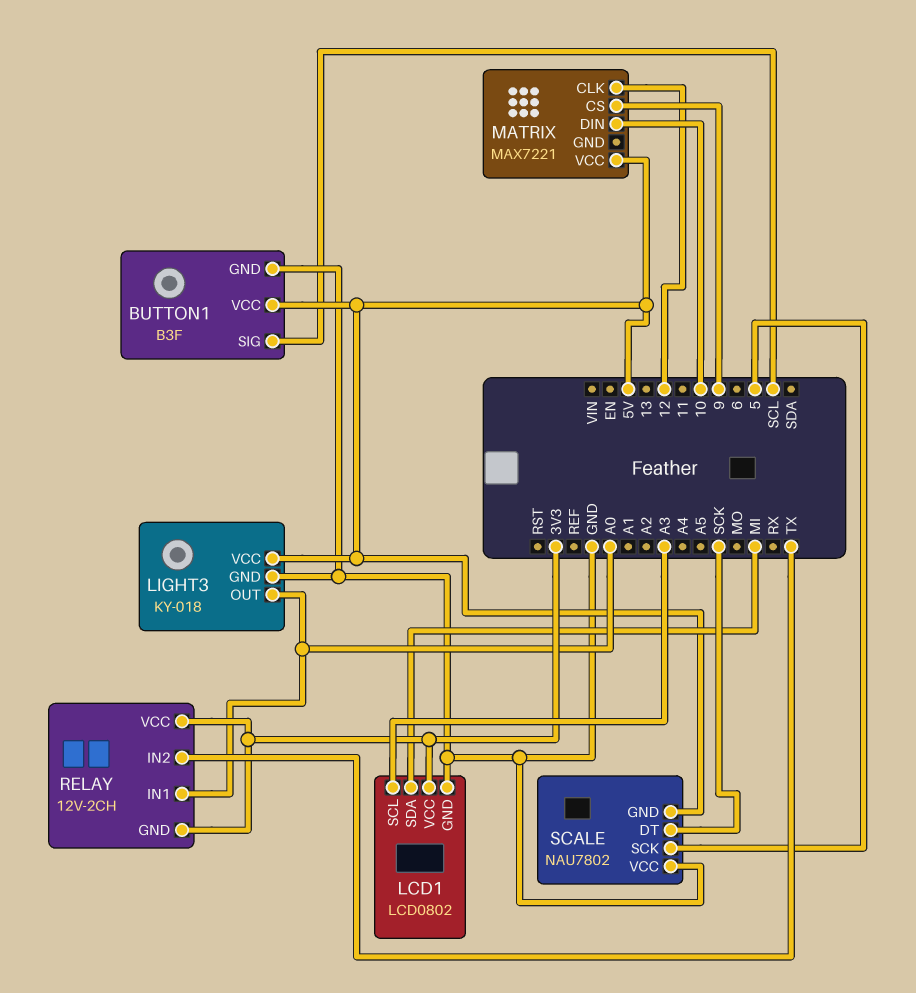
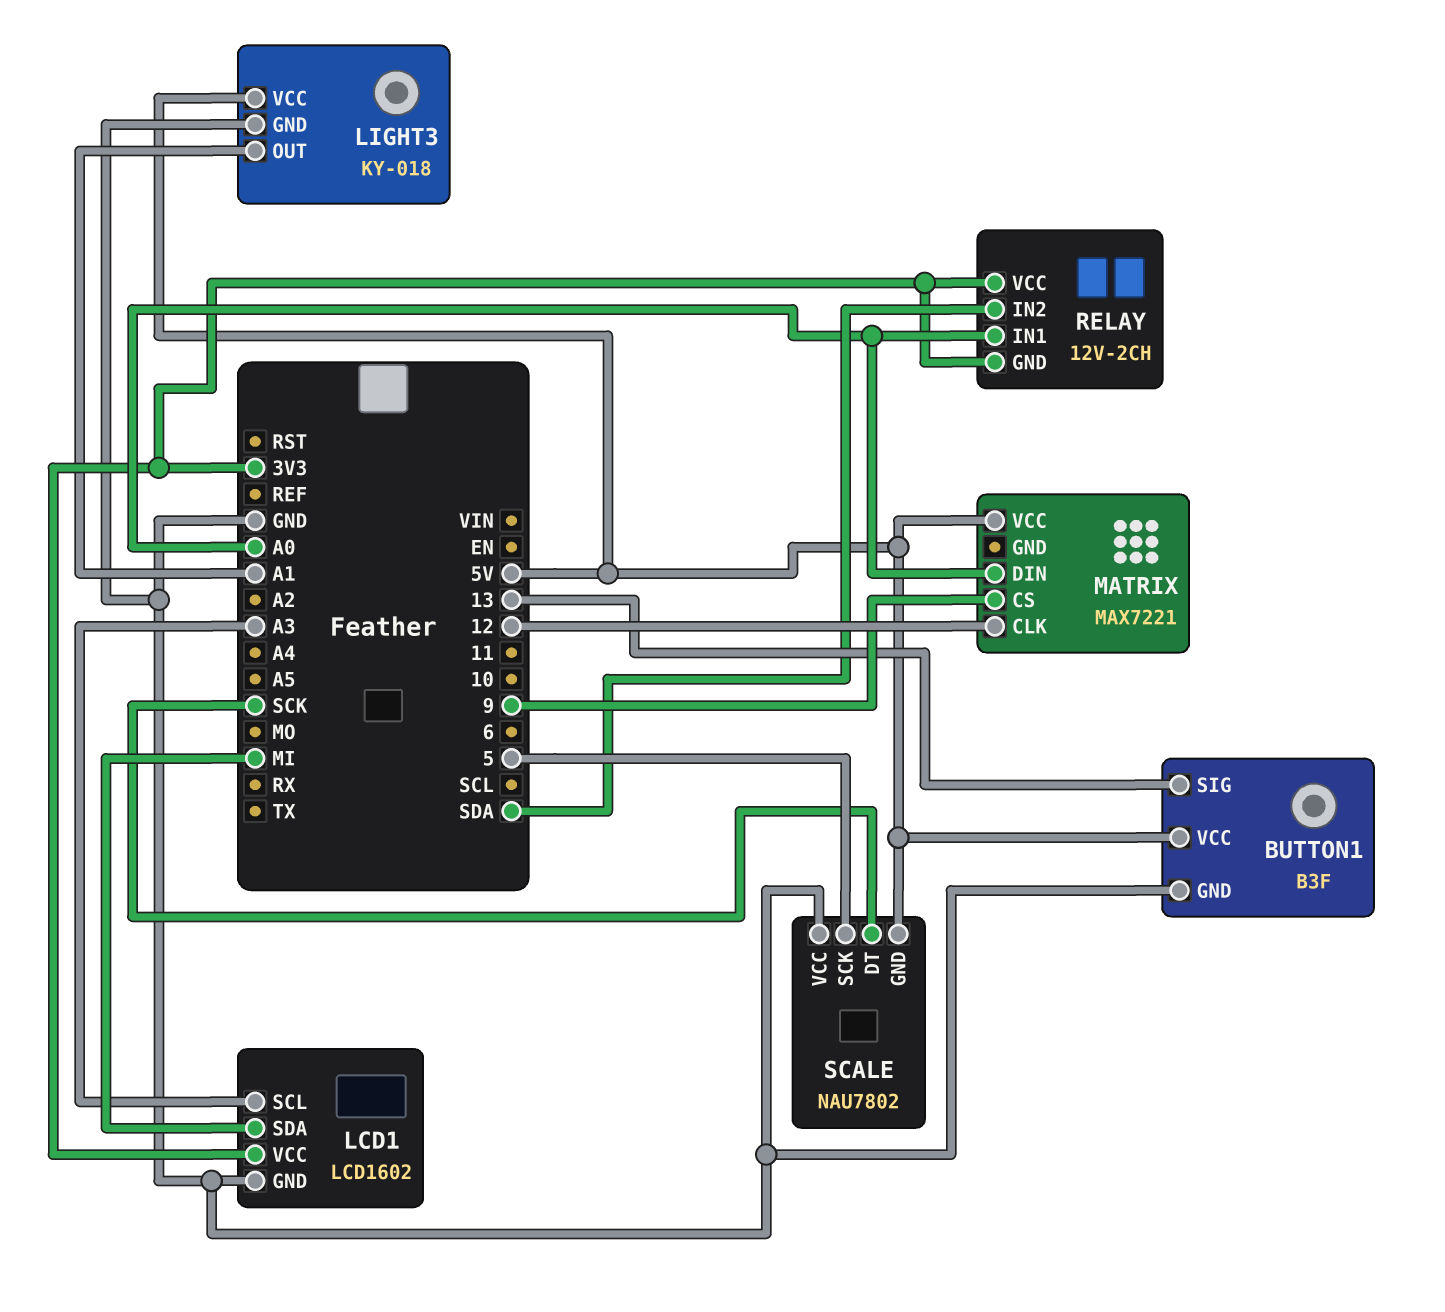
BUTTON1 pin SIG: SCL -> 13
LCD1: LCD0802 -> LCD1602
LIGHT3 pin OUT: A0 -> A1
MATRIX pin DIN: 10 -> A0
RELAY pin IN2: TX -> SDA

